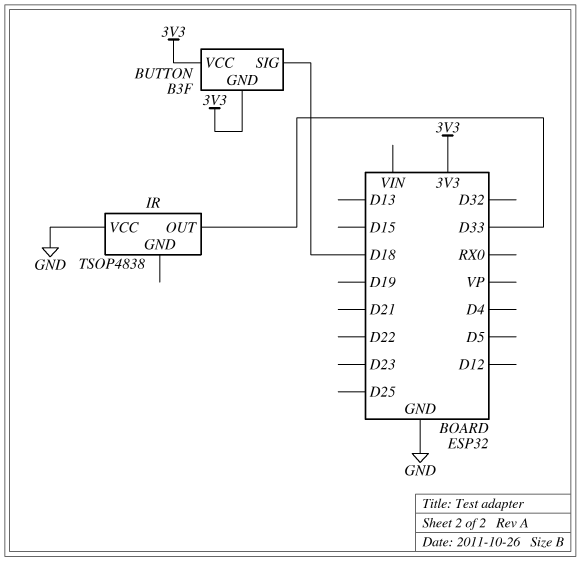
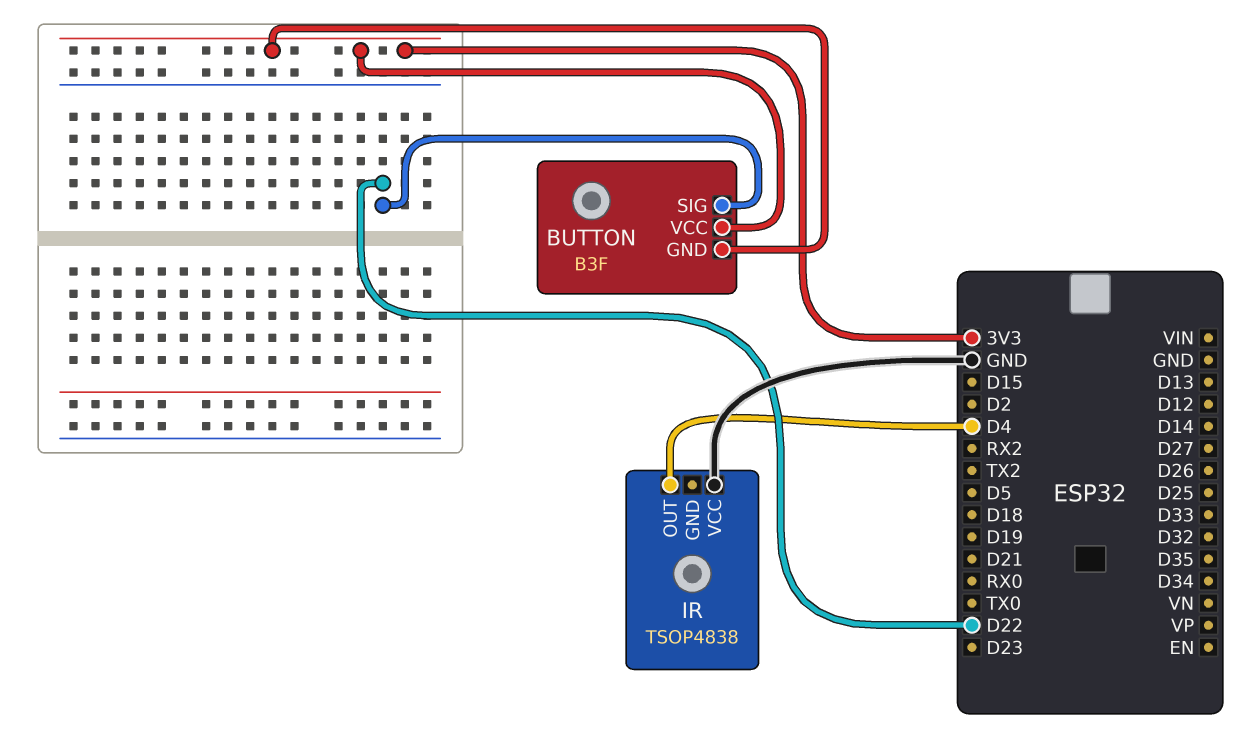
BUTTON pin SIG: D18 -> D22
IR pin OUT: D33 -> D4

